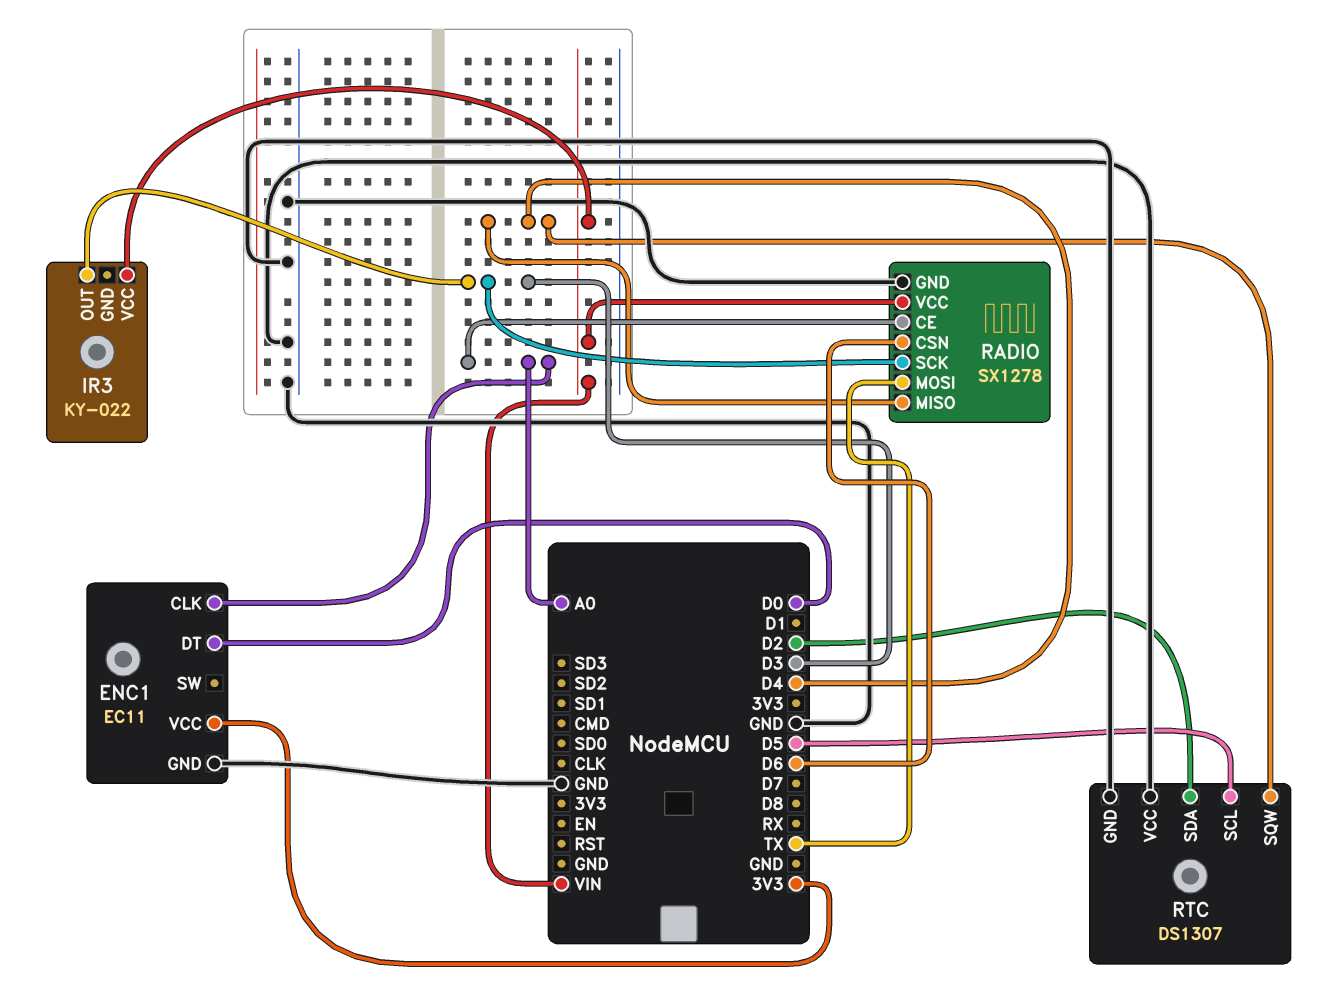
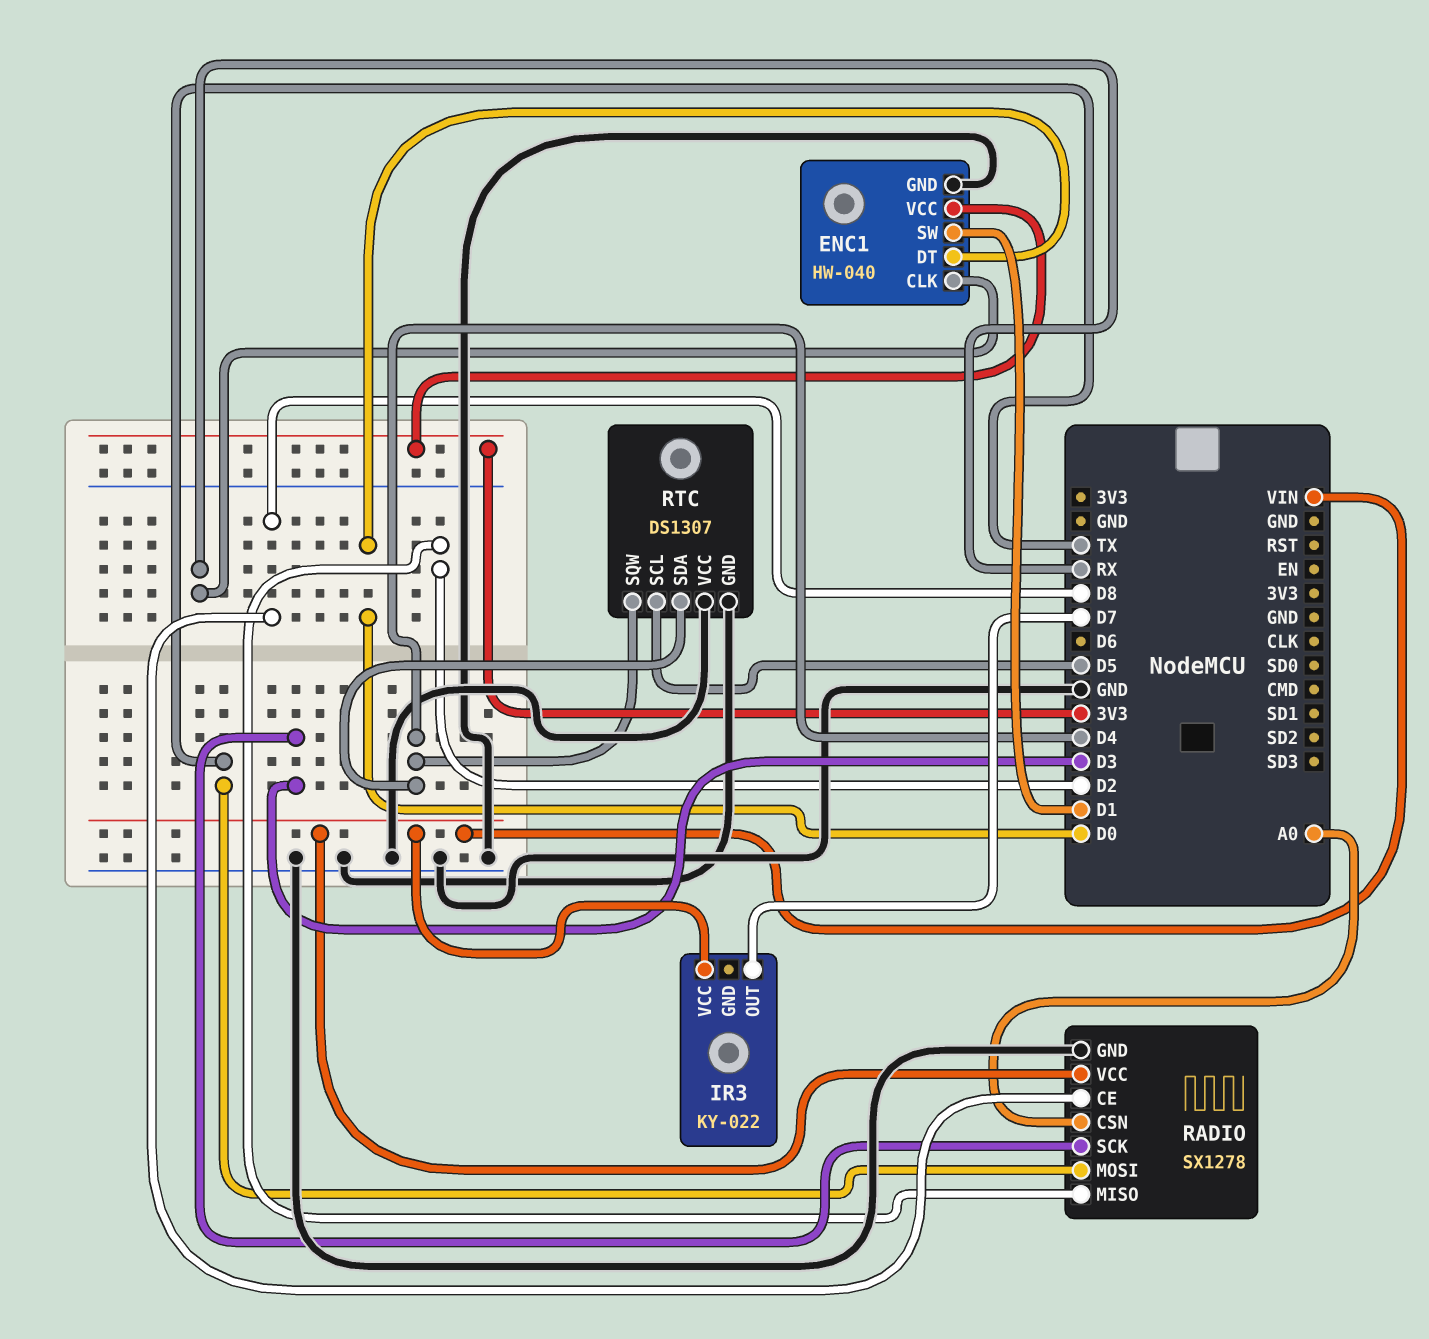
ENC1: EC11 -> HW-040
ENC1 pin CLK: A0 -> RX
ENC1 pin SW: none -> D1
IR3 pin OUT: D3 -> D7
RADIO pin CE: A0 -> D8
RADIO pin CSN: D6 -> A0
RADIO pin MISO: D4 -> D2
RTC pin SDA: D2 -> D4

